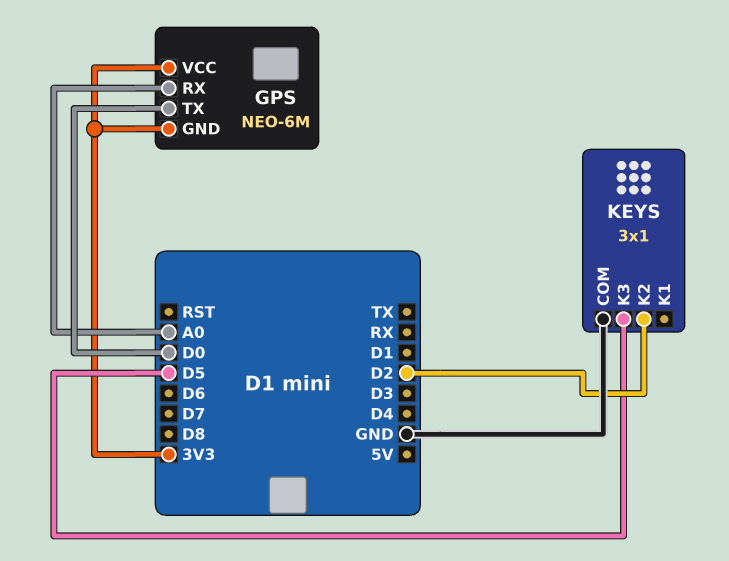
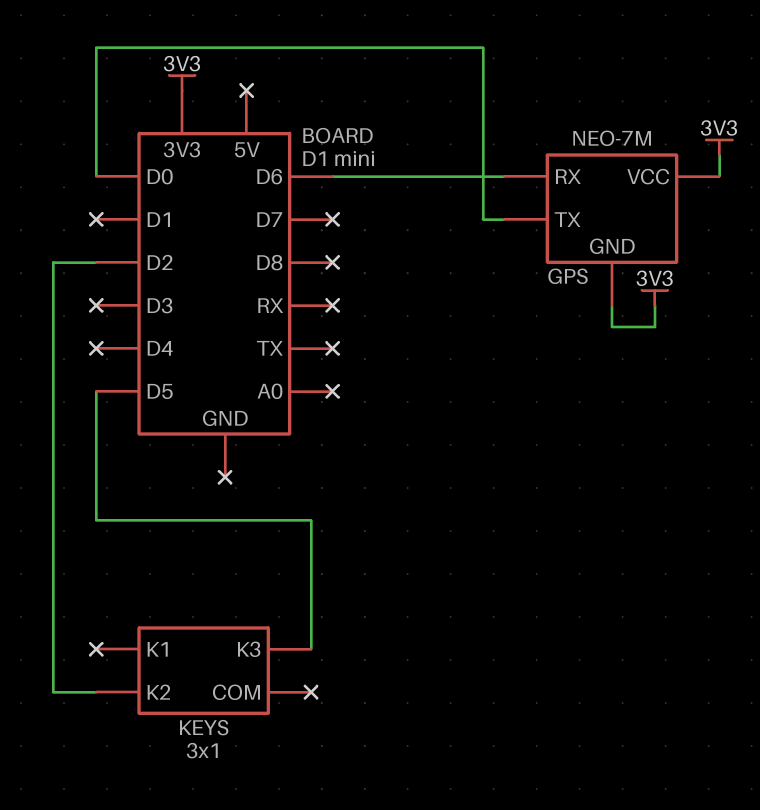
GPS: NEO-6M -> NEO-7M
GPS pin RX: A0 -> D6
KEYS pin COM: GND -> none

